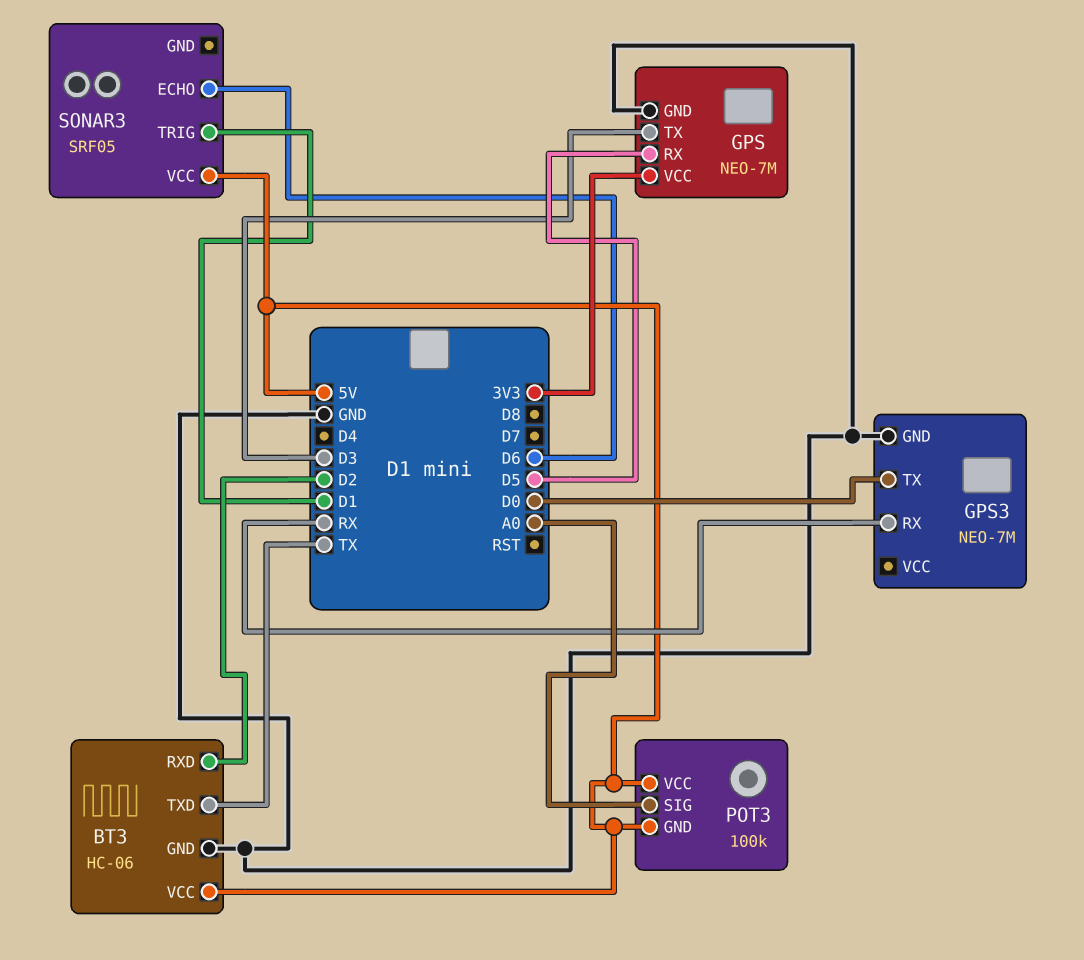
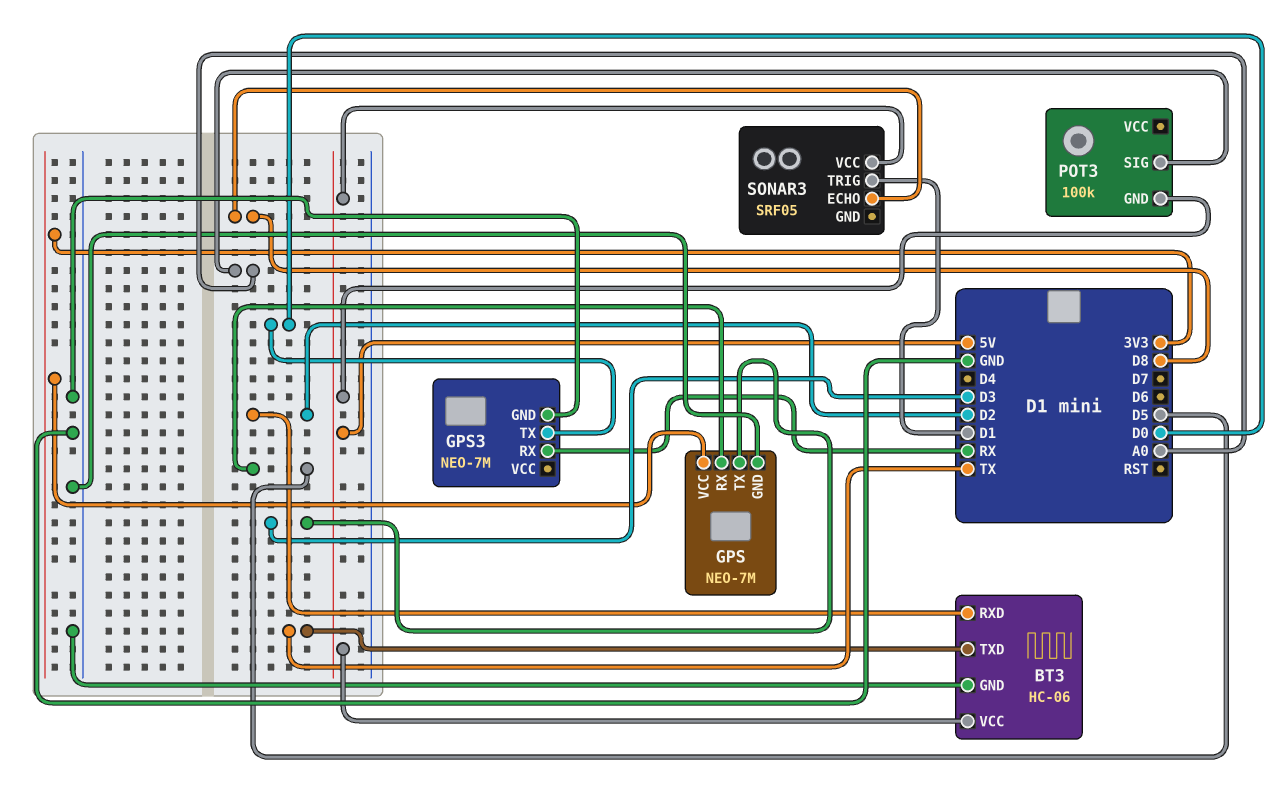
POT3 pin VCC: 5V -> none
SONAR3 pin ECHO: D6 -> D8

